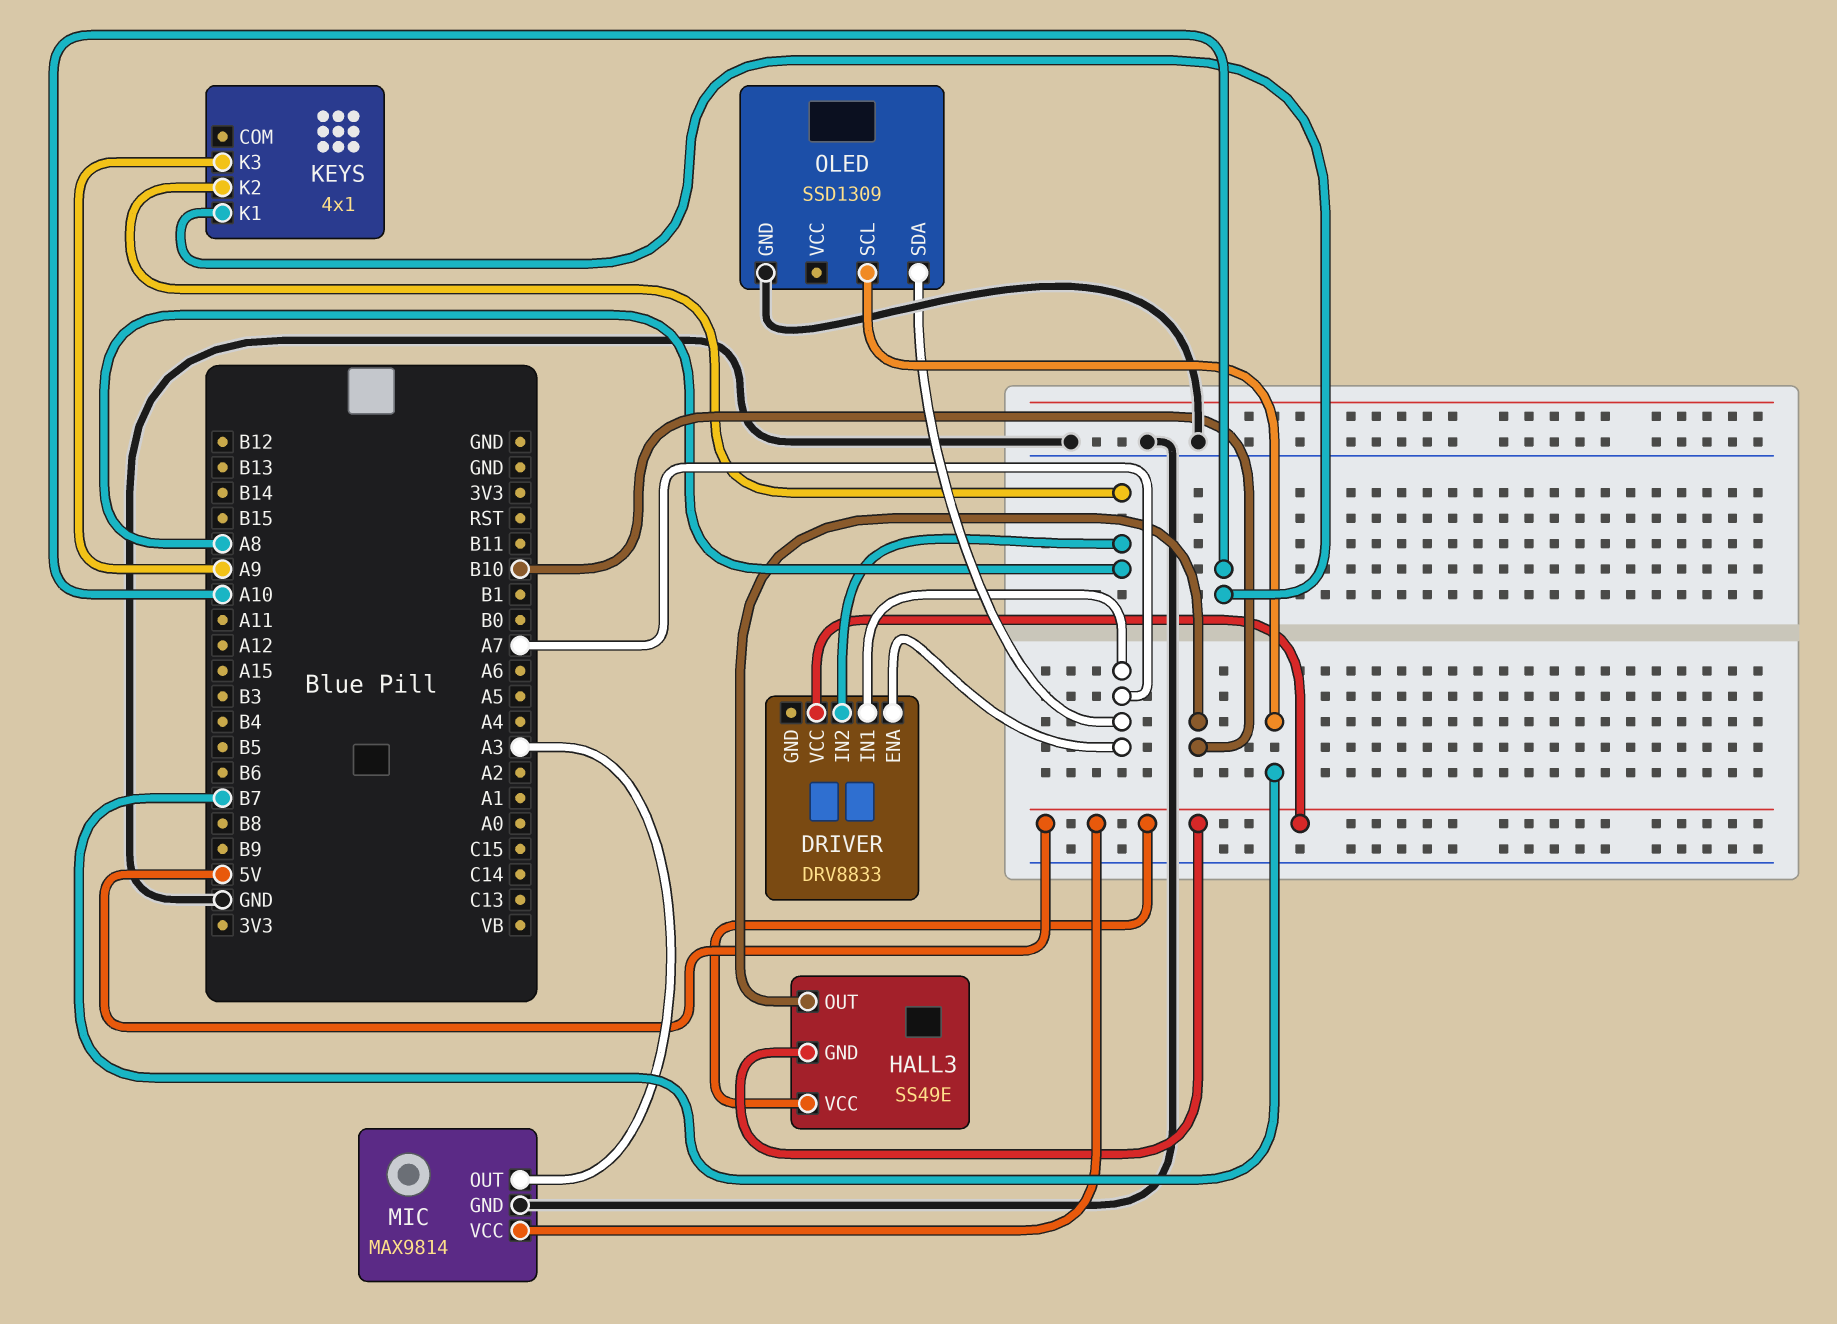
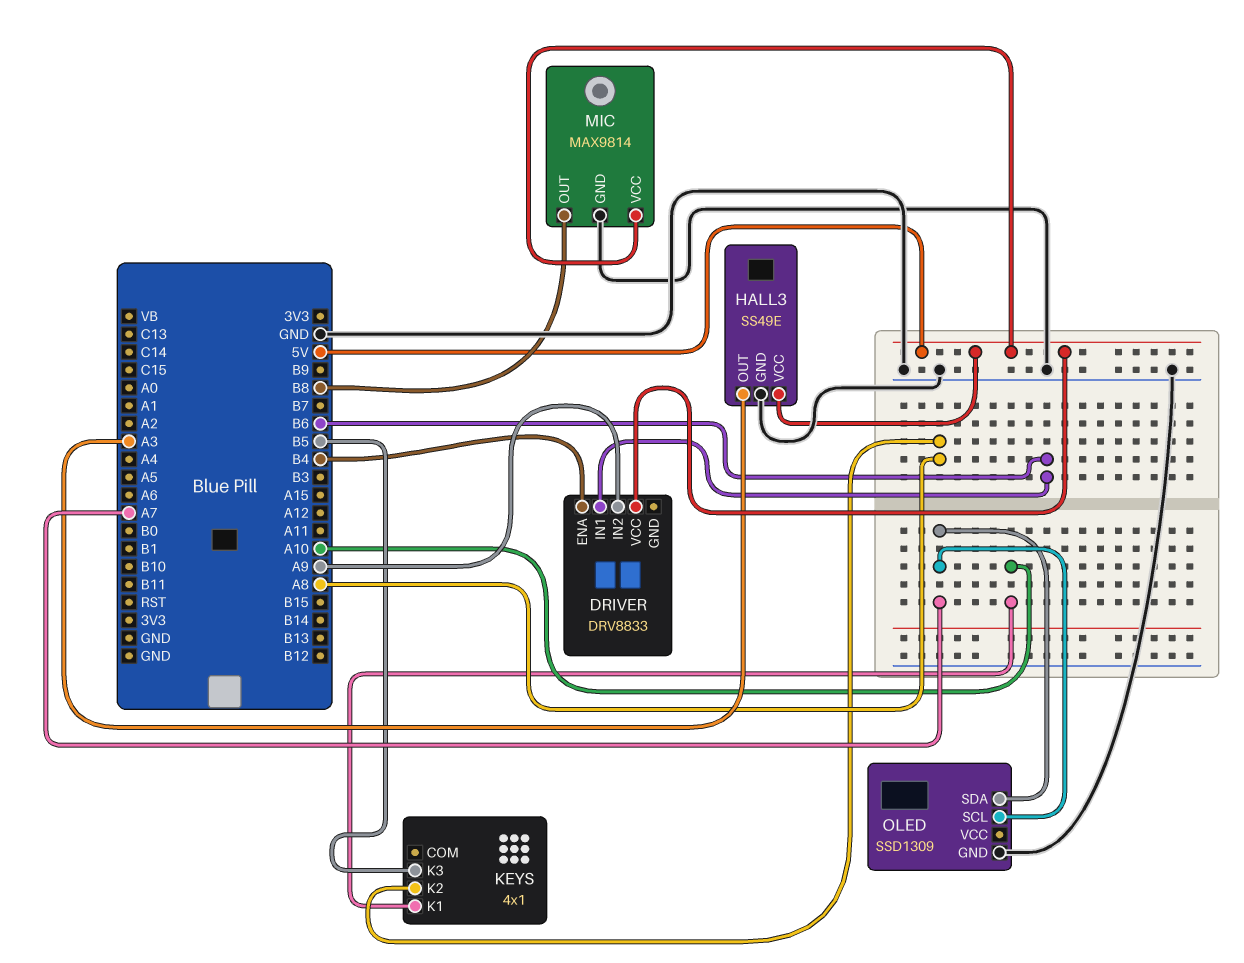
DRIVER pin ENA: A7 -> B4
DRIVER pin IN1: A7 -> B6
DRIVER pin IN2: A8 -> A9
HALL3 pin GND: 5V -> GND
HALL3 pin OUT: B10 -> A3
KEYS pin K3: A9 -> B5
MIC pin OUT: A3 -> B8
OLED pin SCL: B7 -> A7

